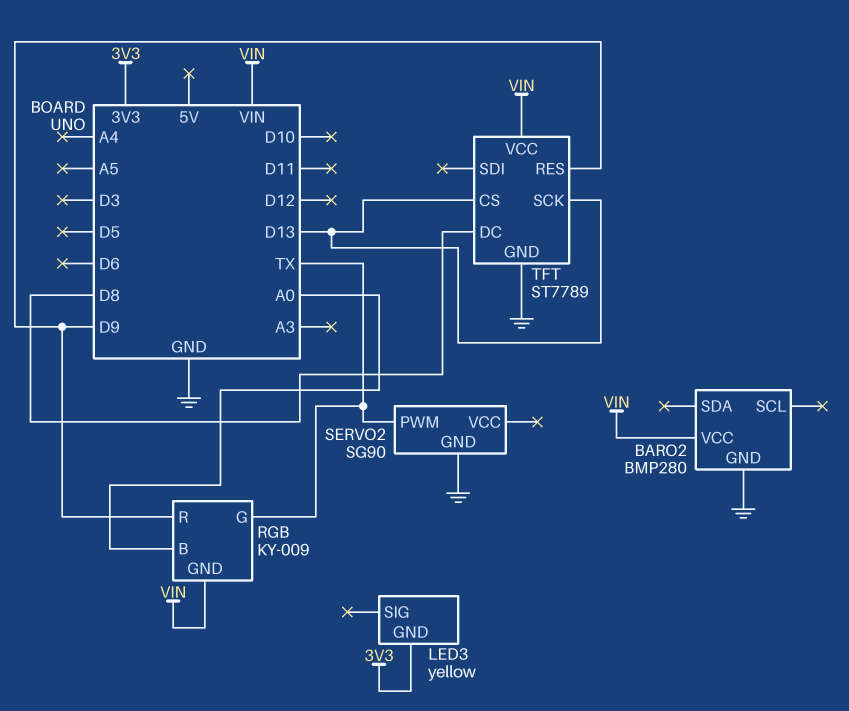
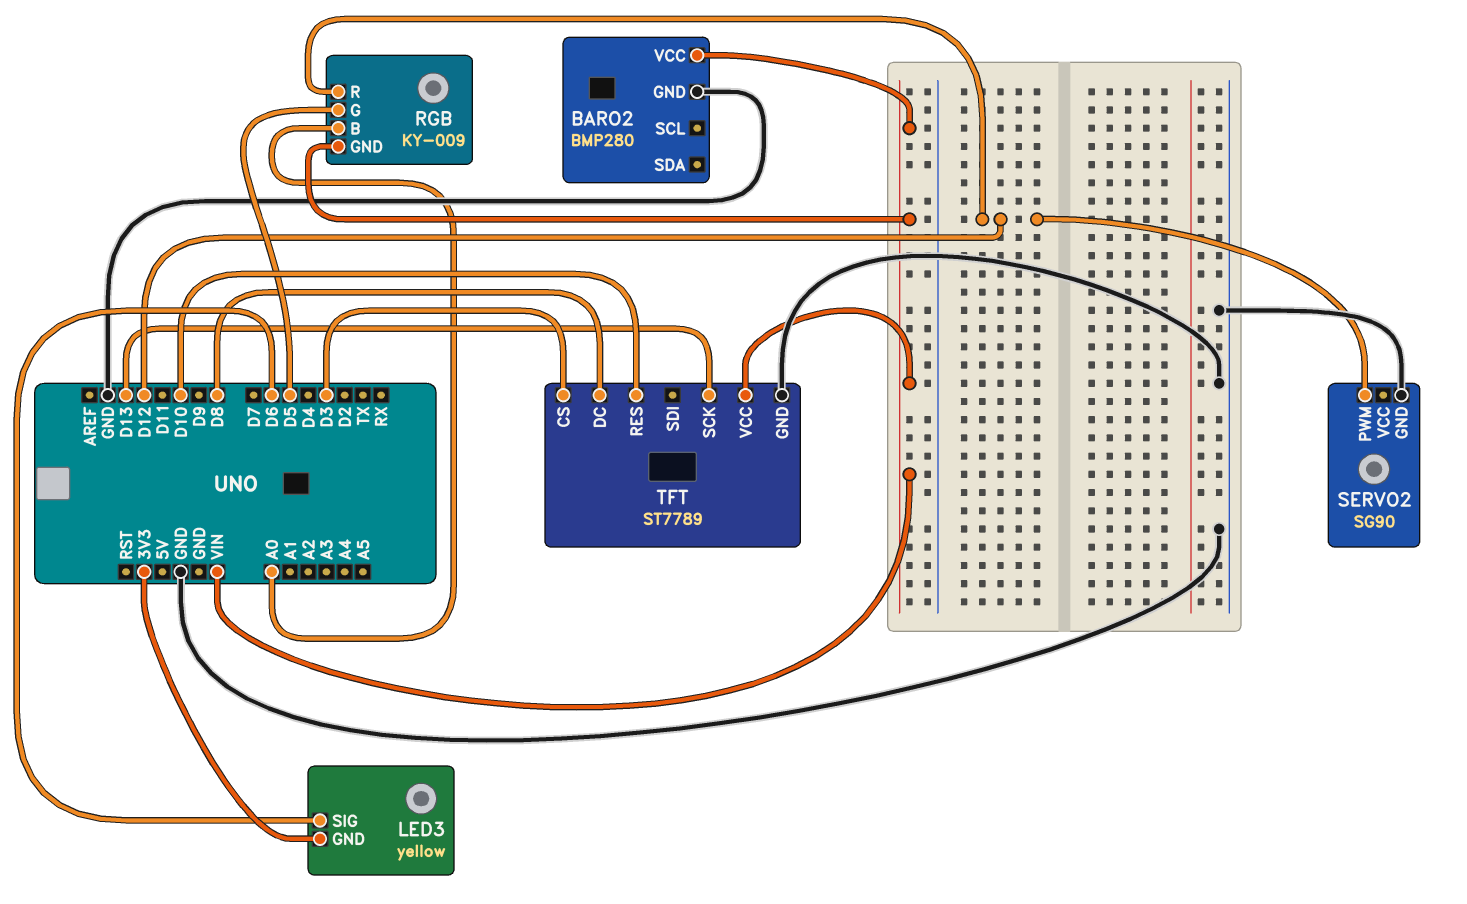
LED3 pin SIG: none -> D6
RGB pin G: TX -> D5
RGB pin R: D9 -> D12
SERVO2 pin PWM: TX -> D12
TFT pin CS: D13 -> D3
TFT pin RES: D9 -> D10

